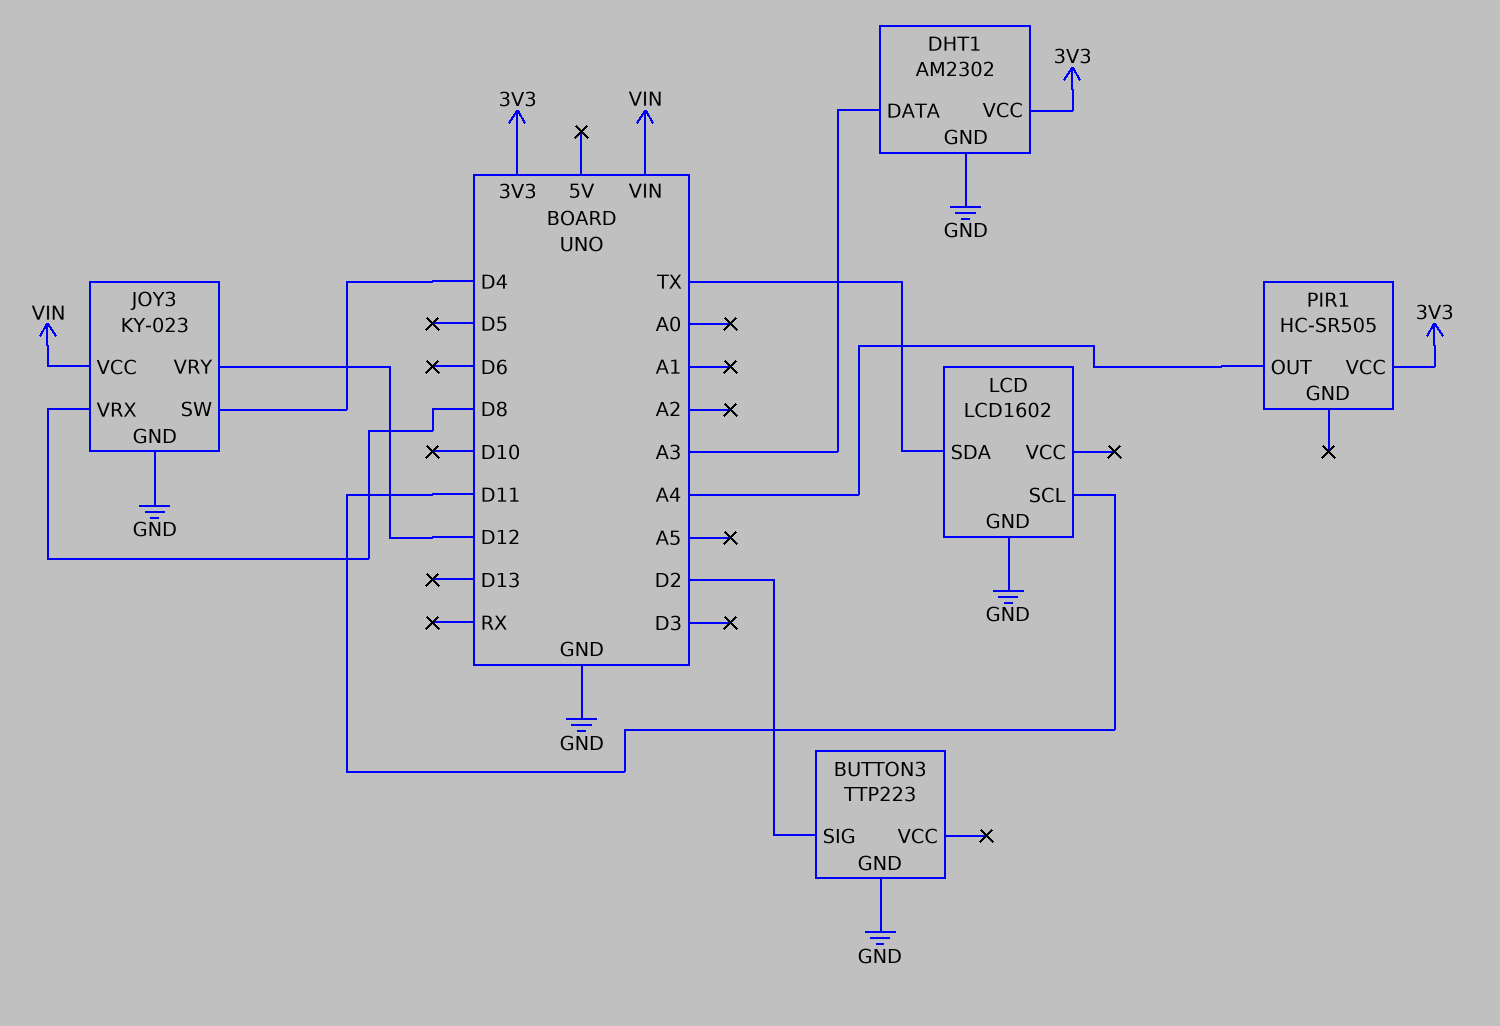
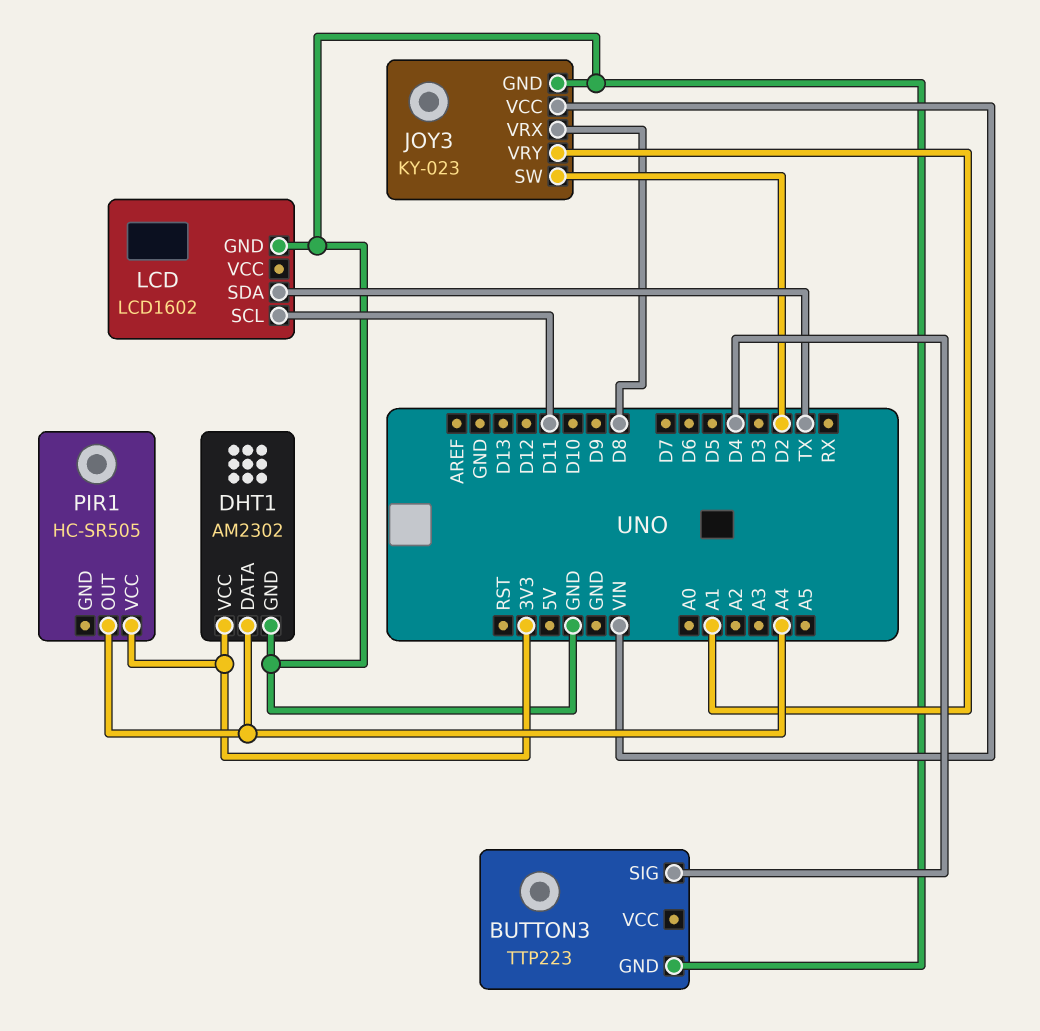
BUTTON3 pin SIG: D2 -> D4
DHT1 pin DATA: A3 -> A4
JOY3 pin SW: D4 -> D2
JOY3 pin VRY: D12 -> A1

